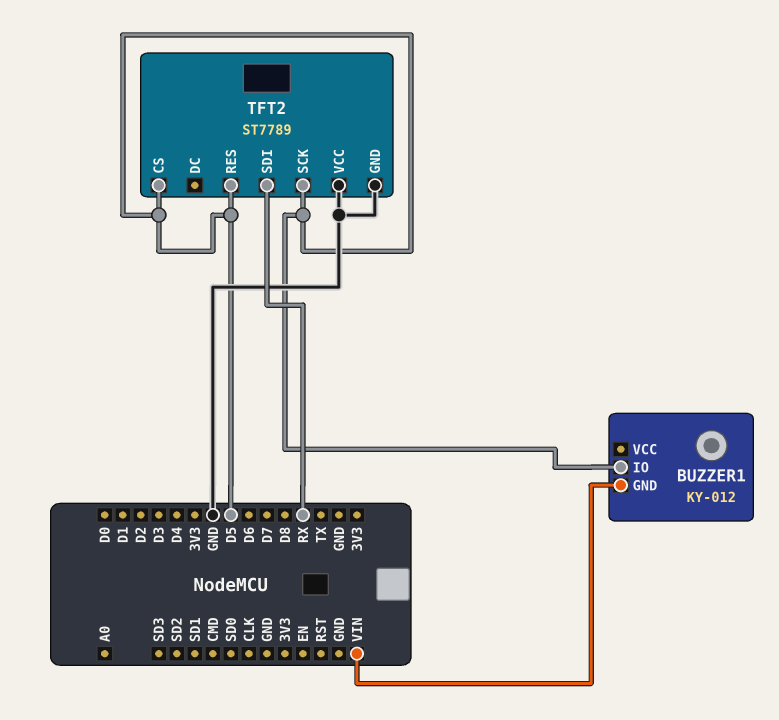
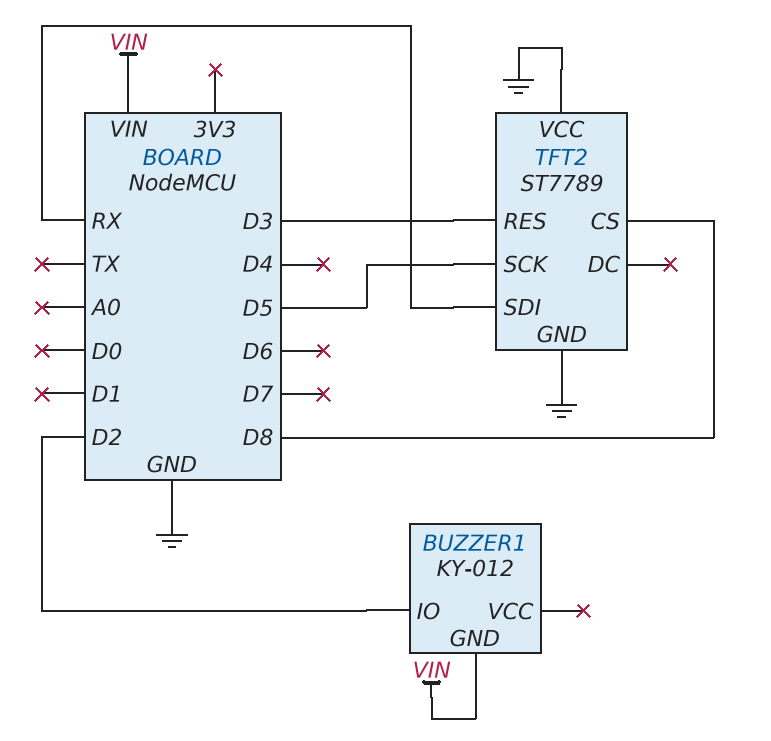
BUZZER1 pin IO: D5 -> D2
TFT2 pin CS: D5 -> D8
TFT2 pin RES: D5 -> D3

